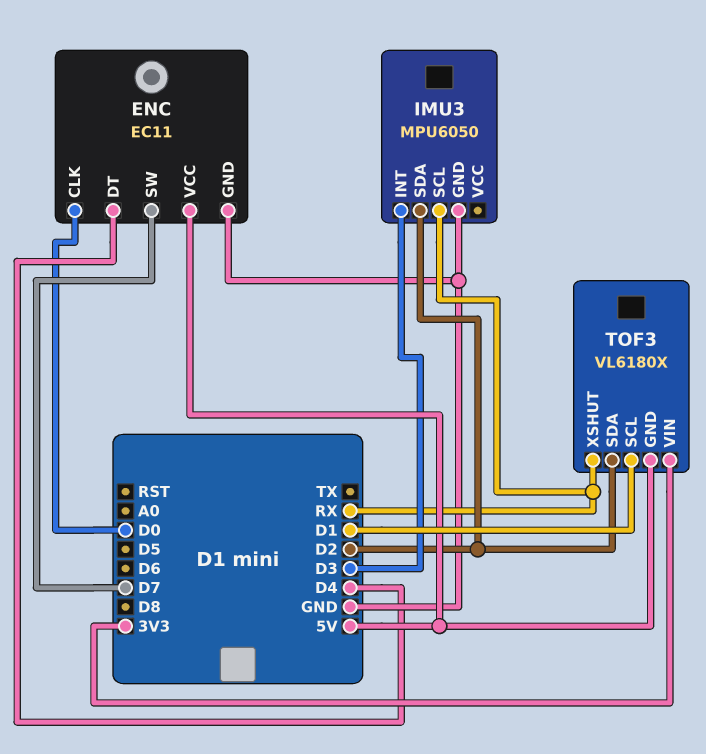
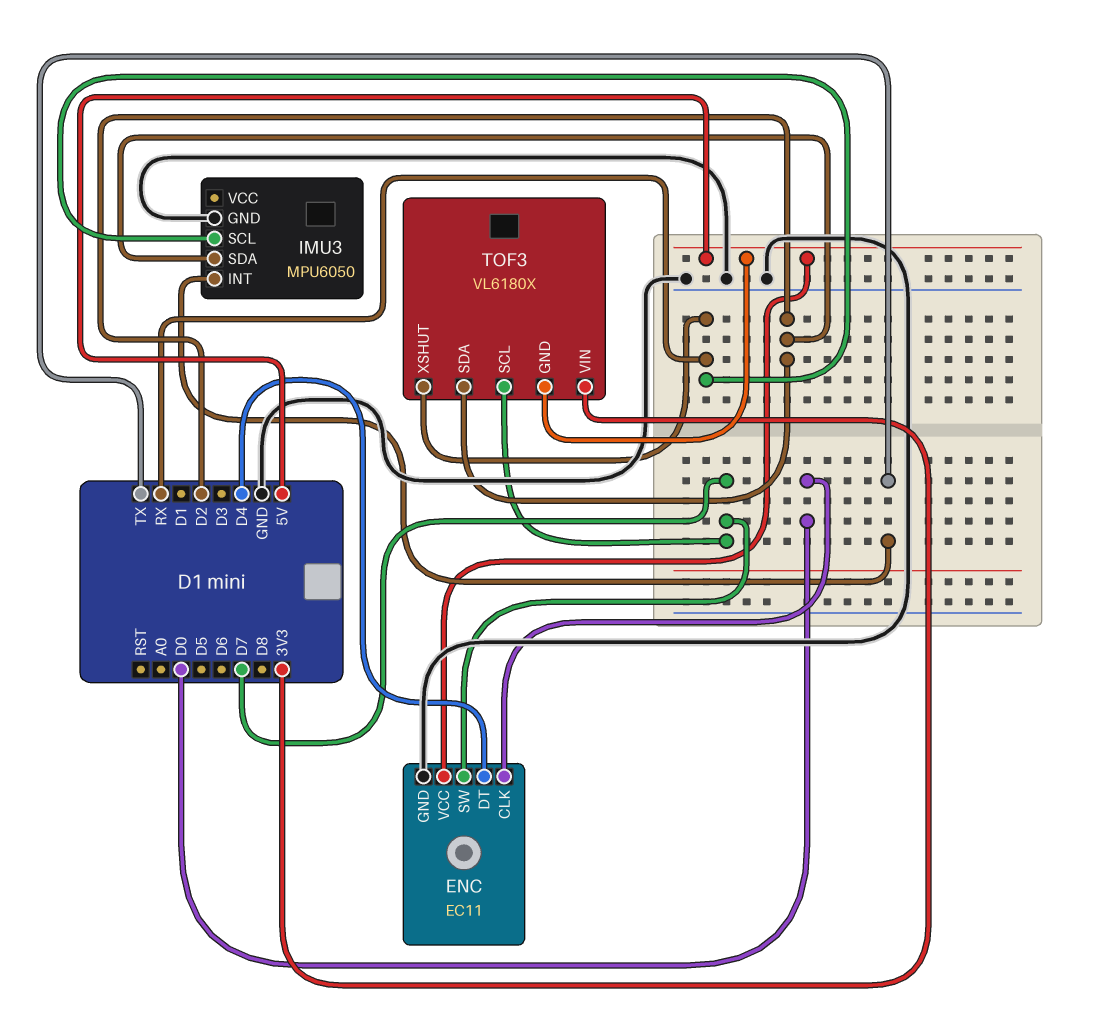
IMU3 pin INT: D3 -> TX
TOF3 pin SCL: D1 -> D7

